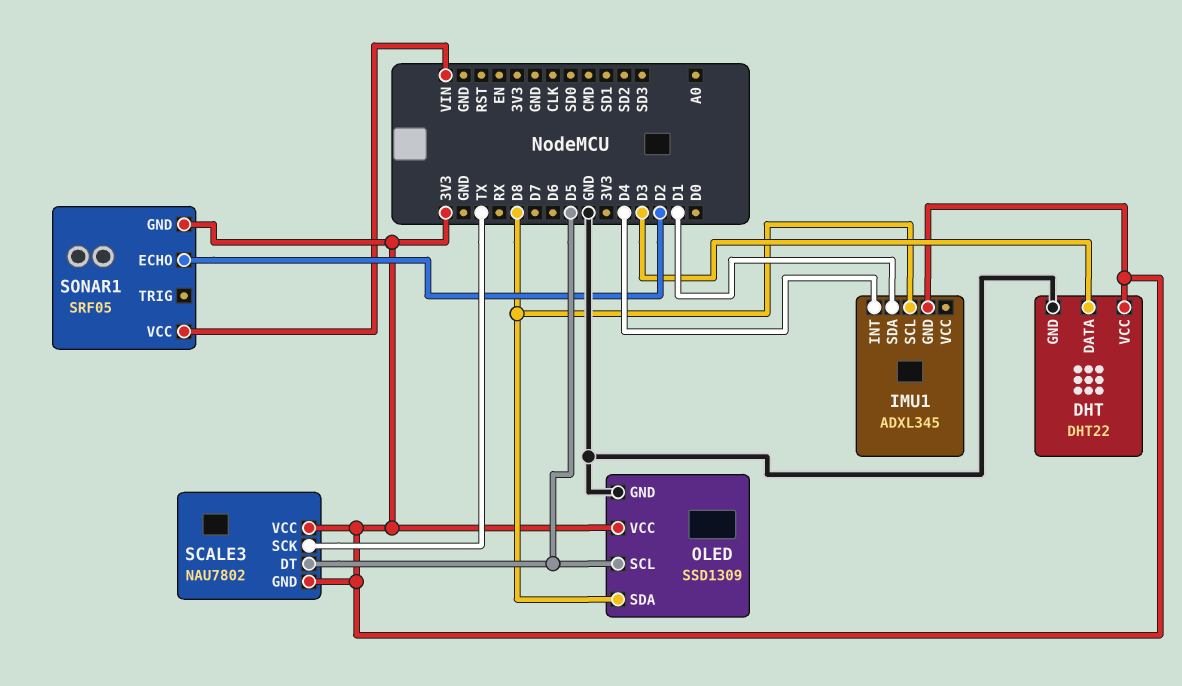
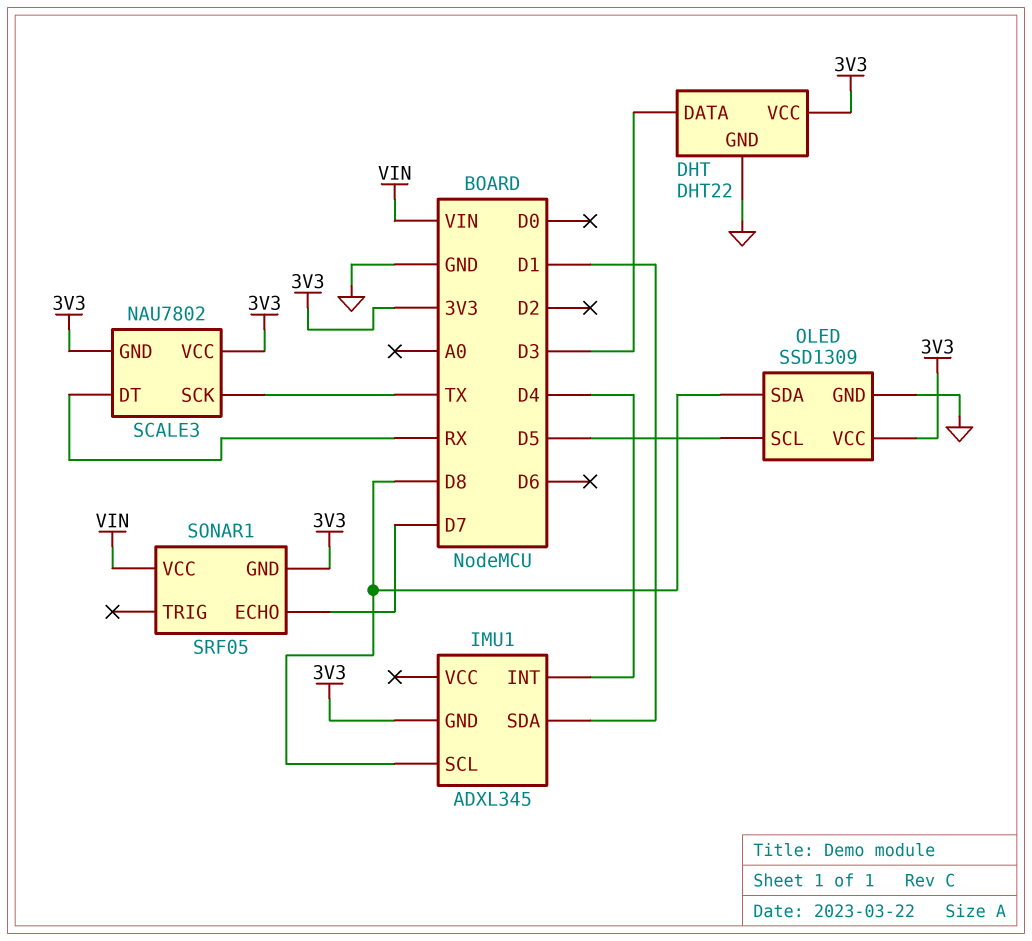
SCALE3 pin DT: D5 -> RX
SONAR1 pin ECHO: D2 -> D7

